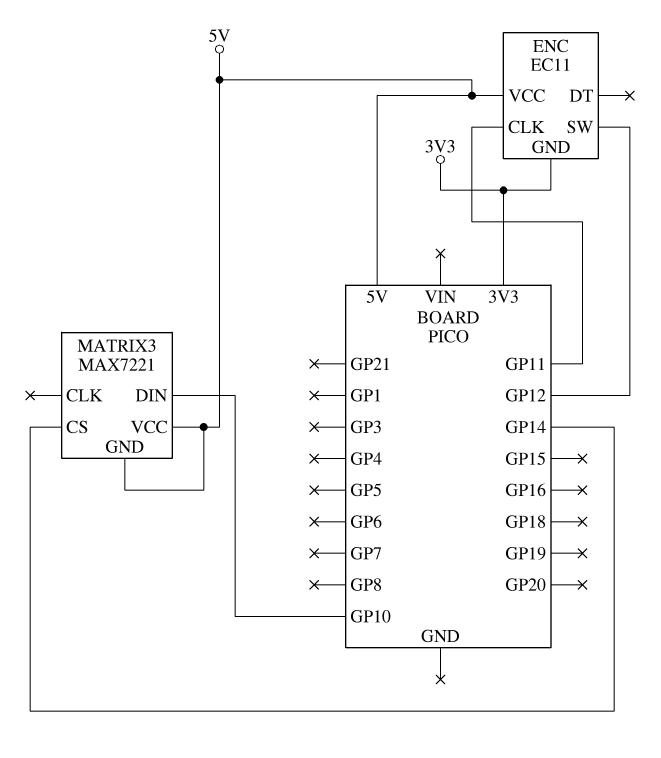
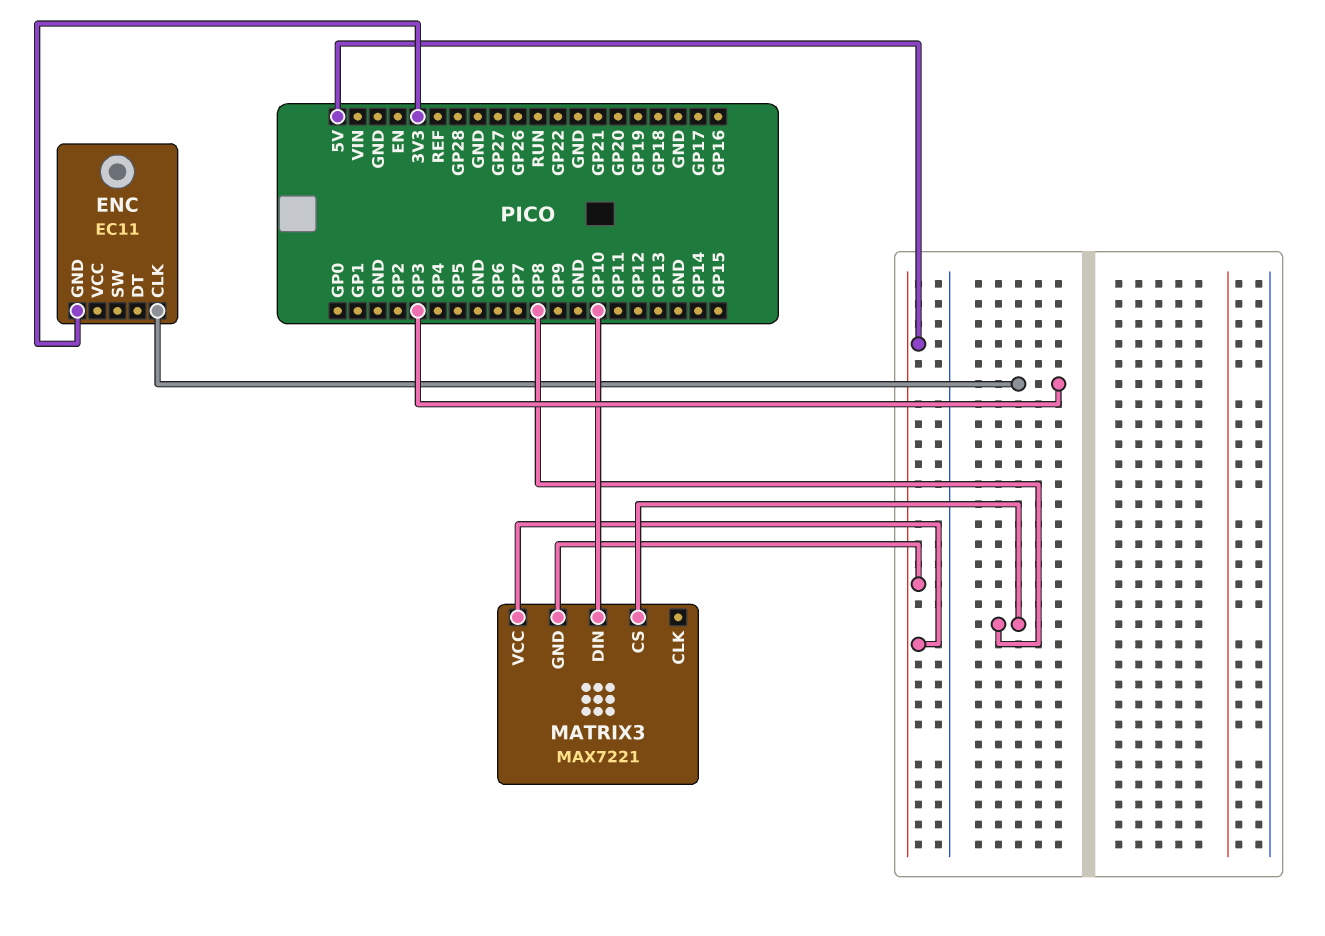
ENC pin CLK: GP11 -> GP3
ENC pin SW: GP12 -> none
ENC pin VCC: 5V -> none
MATRIX3 pin CS: GP14 -> GP8

